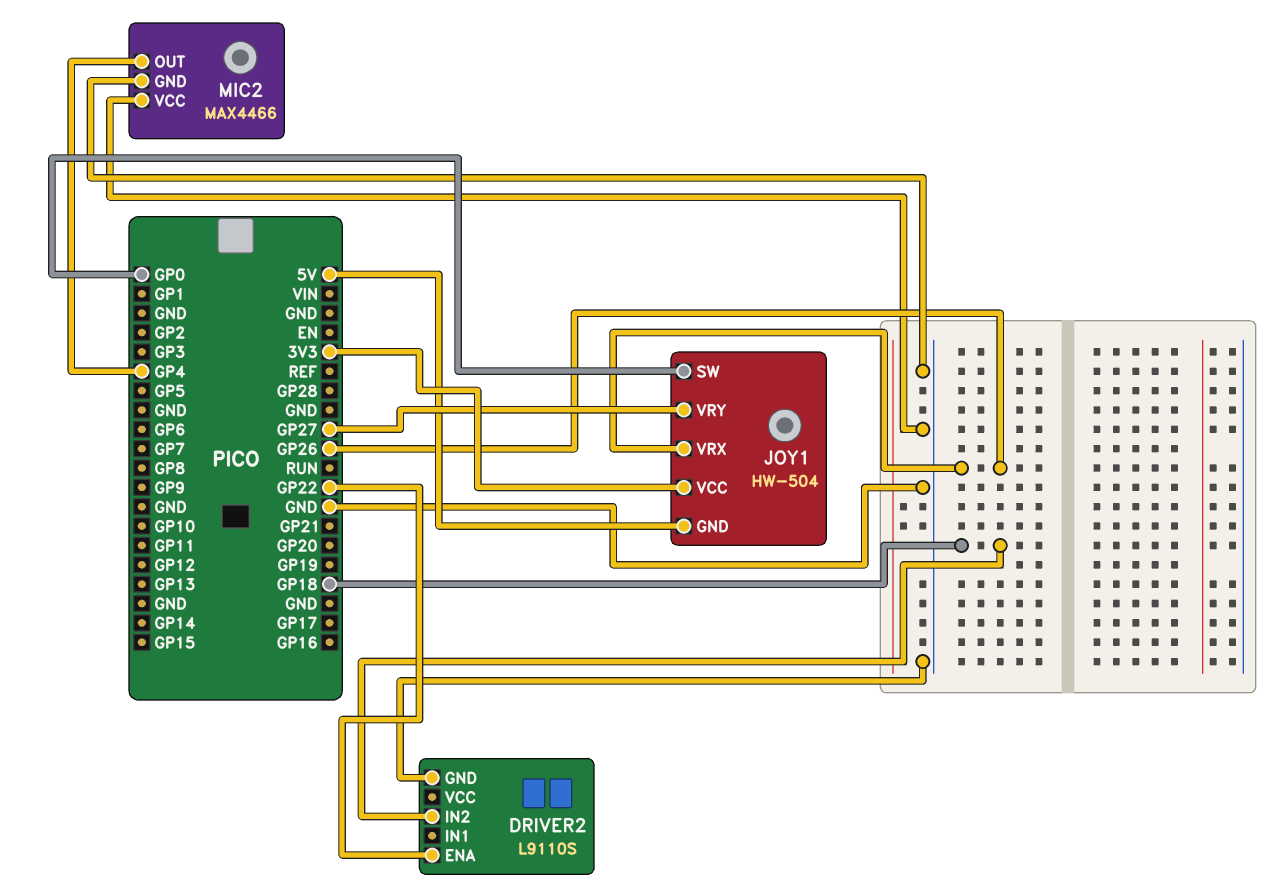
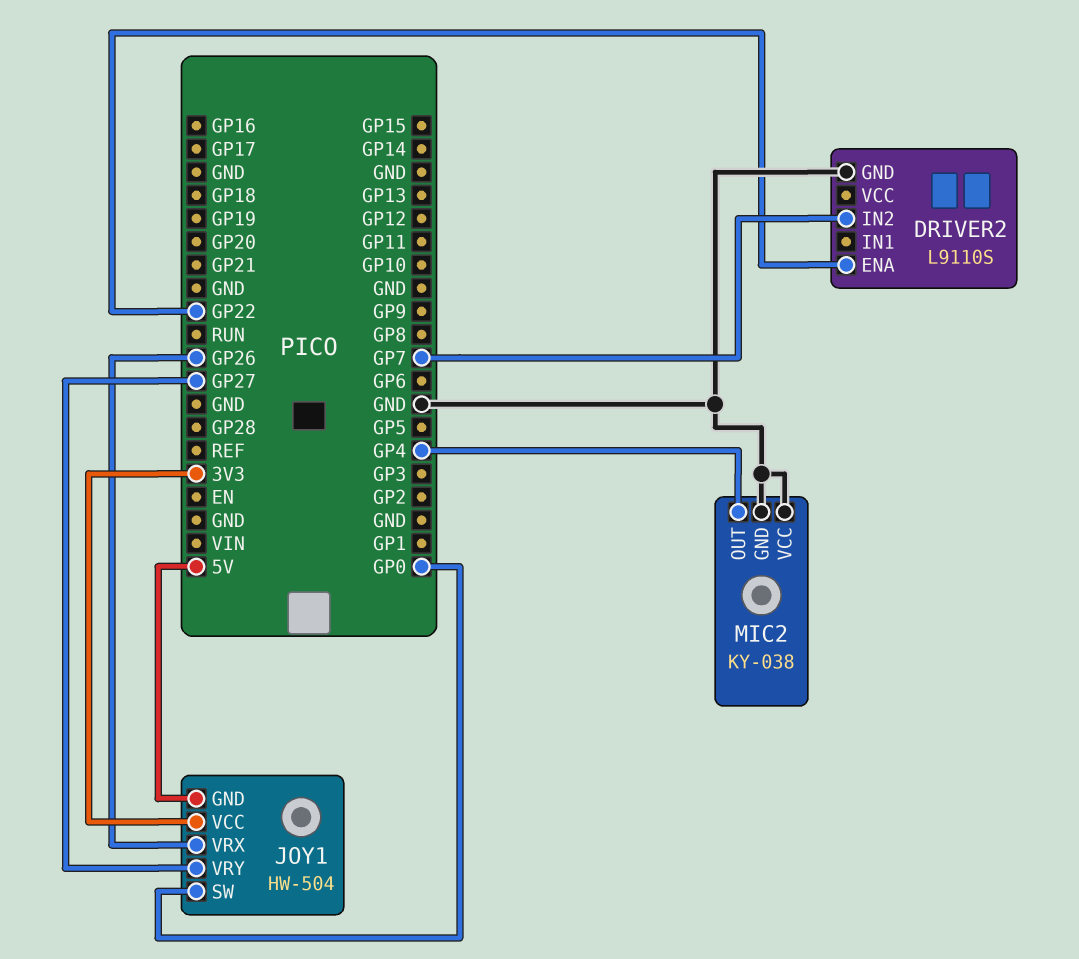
DRIVER2 pin IN2: GP18 -> GP7
MIC2: MAX4466 -> KY-038

